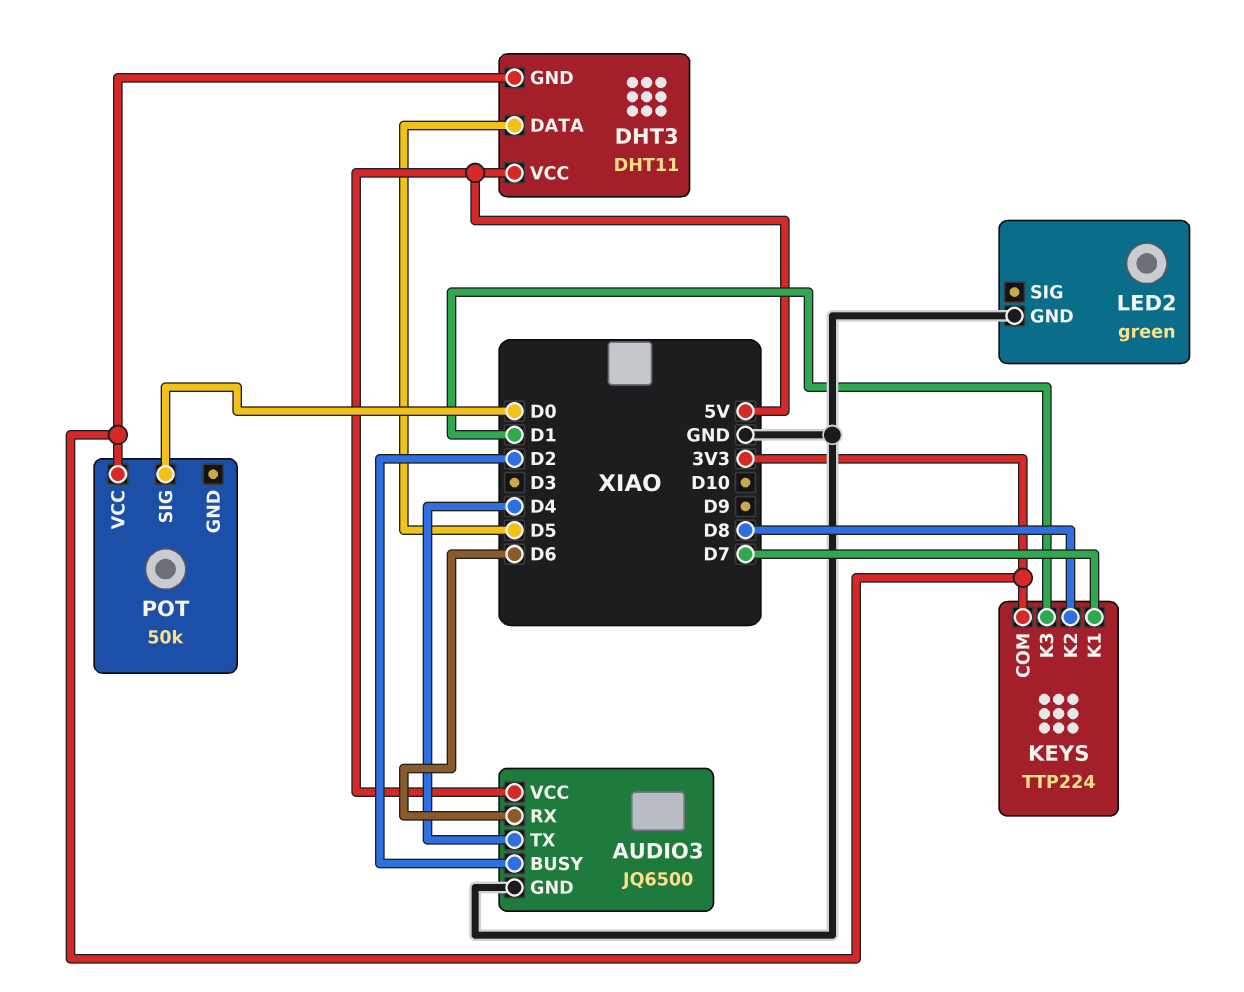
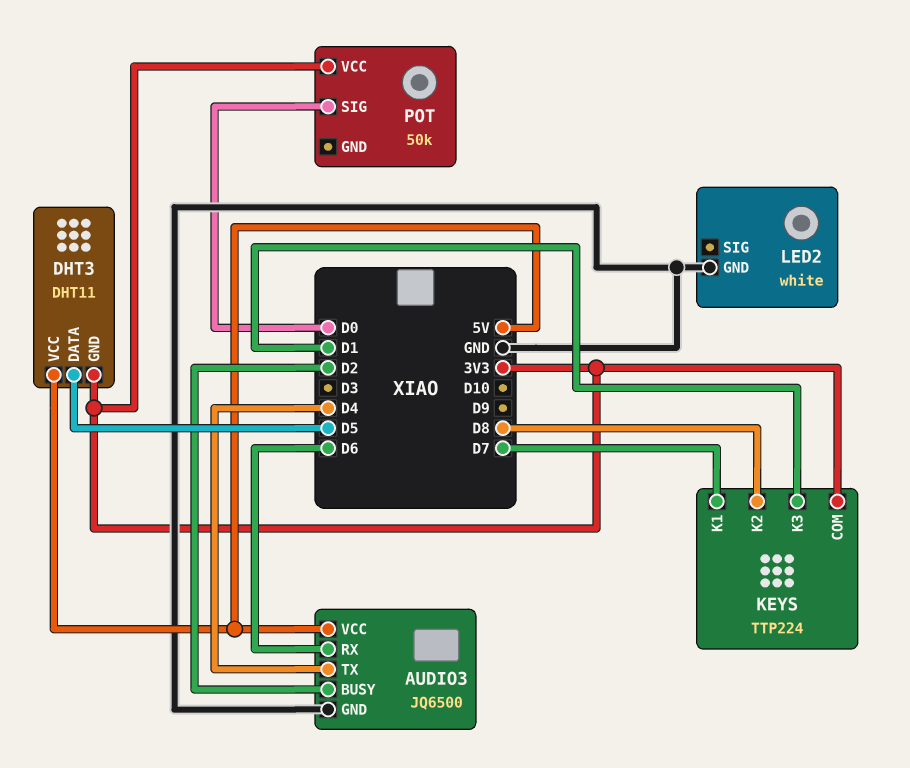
LED2: green -> white

